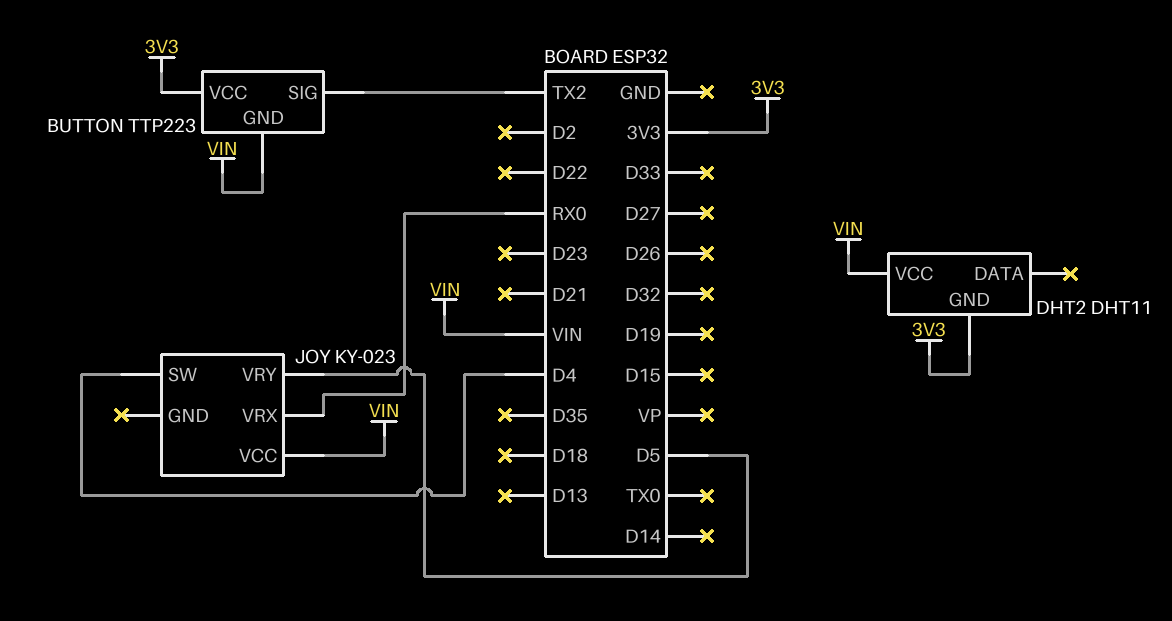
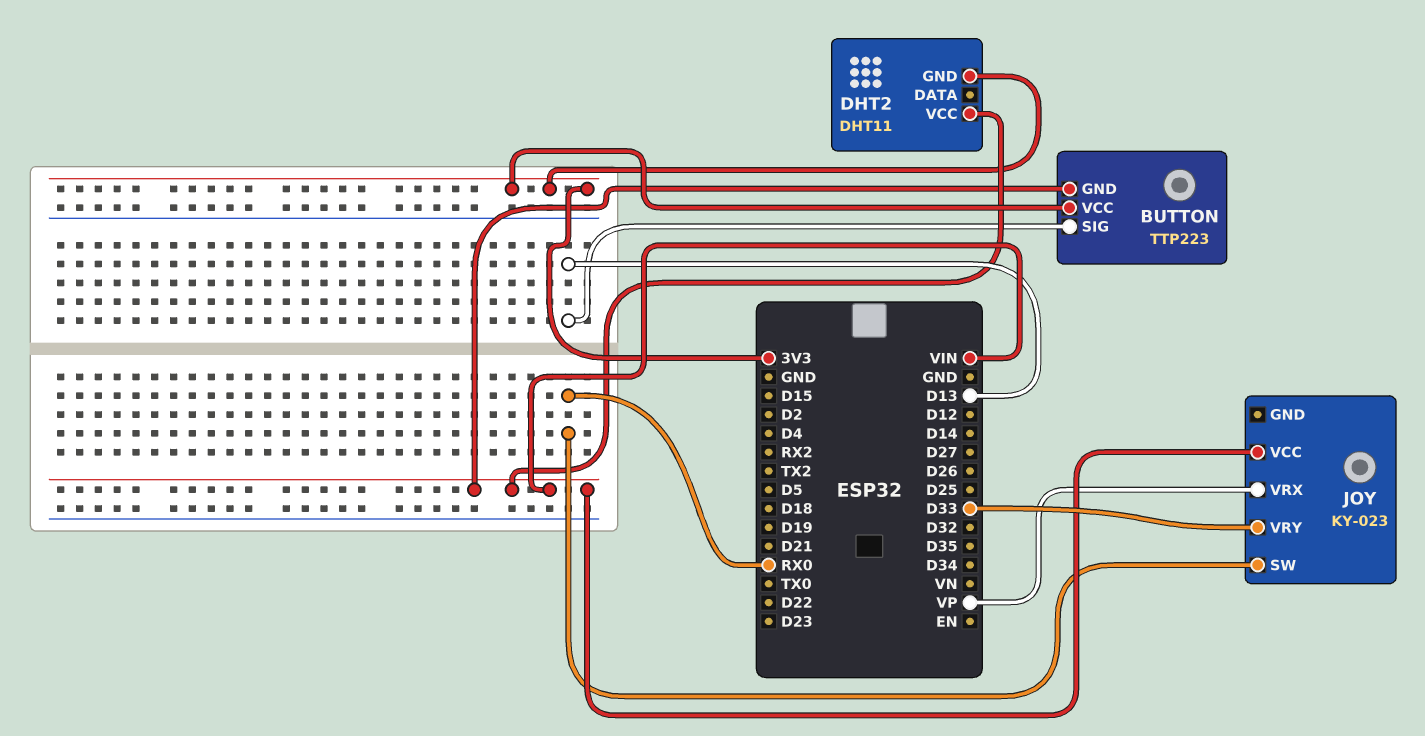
BUTTON pin SIG: TX2 -> D13
JOY pin SW: D4 -> RX0
JOY pin VRX: RX0 -> VP
JOY pin VRY: D5 -> D33

